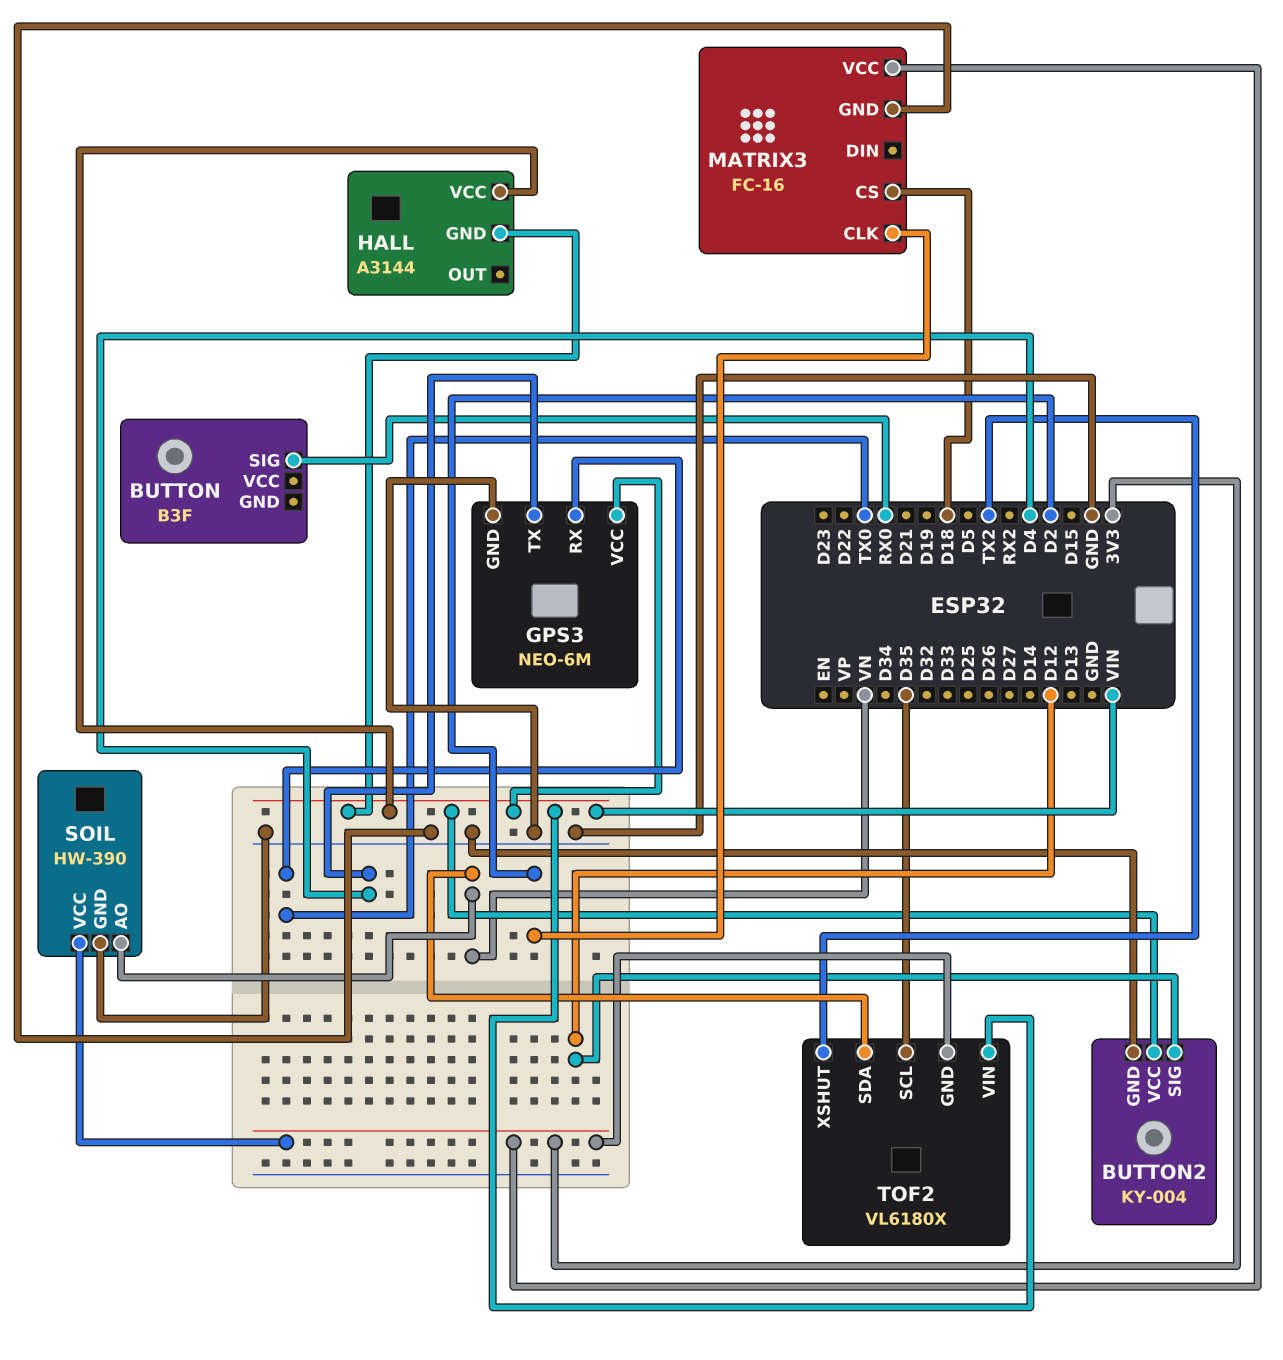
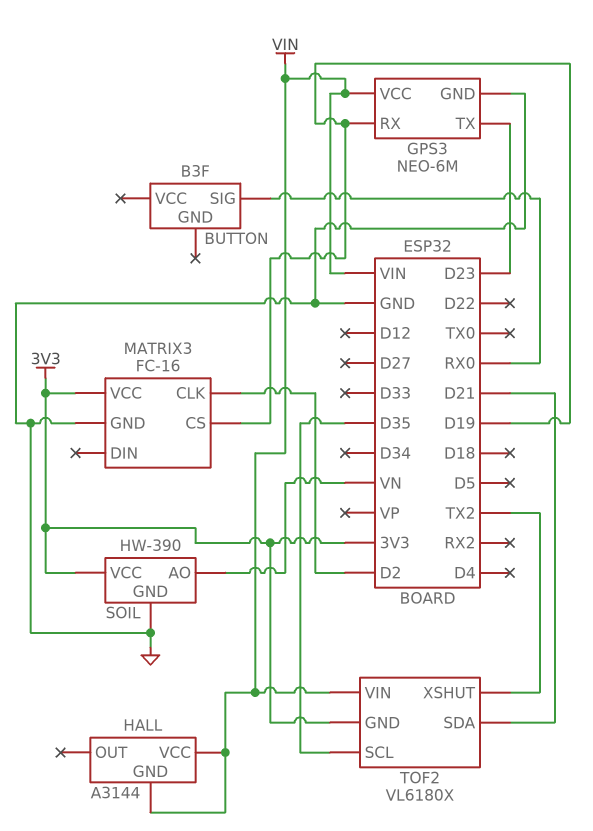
BUTTON2: KY-004 -> none
BUTTON2 pin GND: GND -> none
BUTTON2 pin SIG: D12 -> none
BUTTON2 pin VCC: VIN -> none
GPS3 pin RX: TX0 -> D19
GPS3 pin TX: D4 -> D23
MATRIX3 pin CS: D18 -> D19
TOF2 pin SDA: VN -> D21

